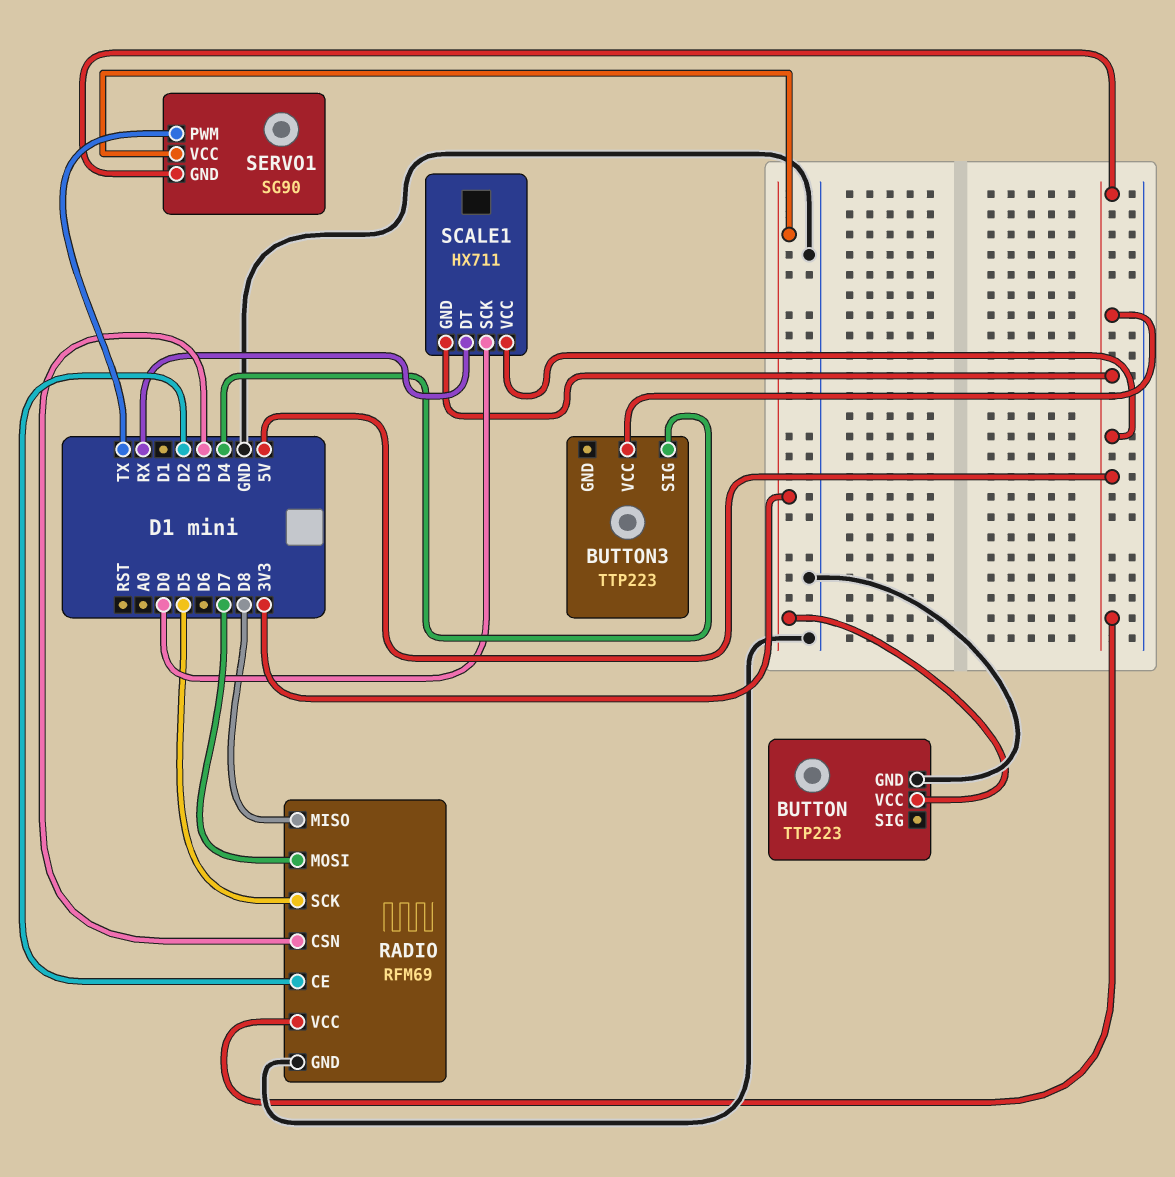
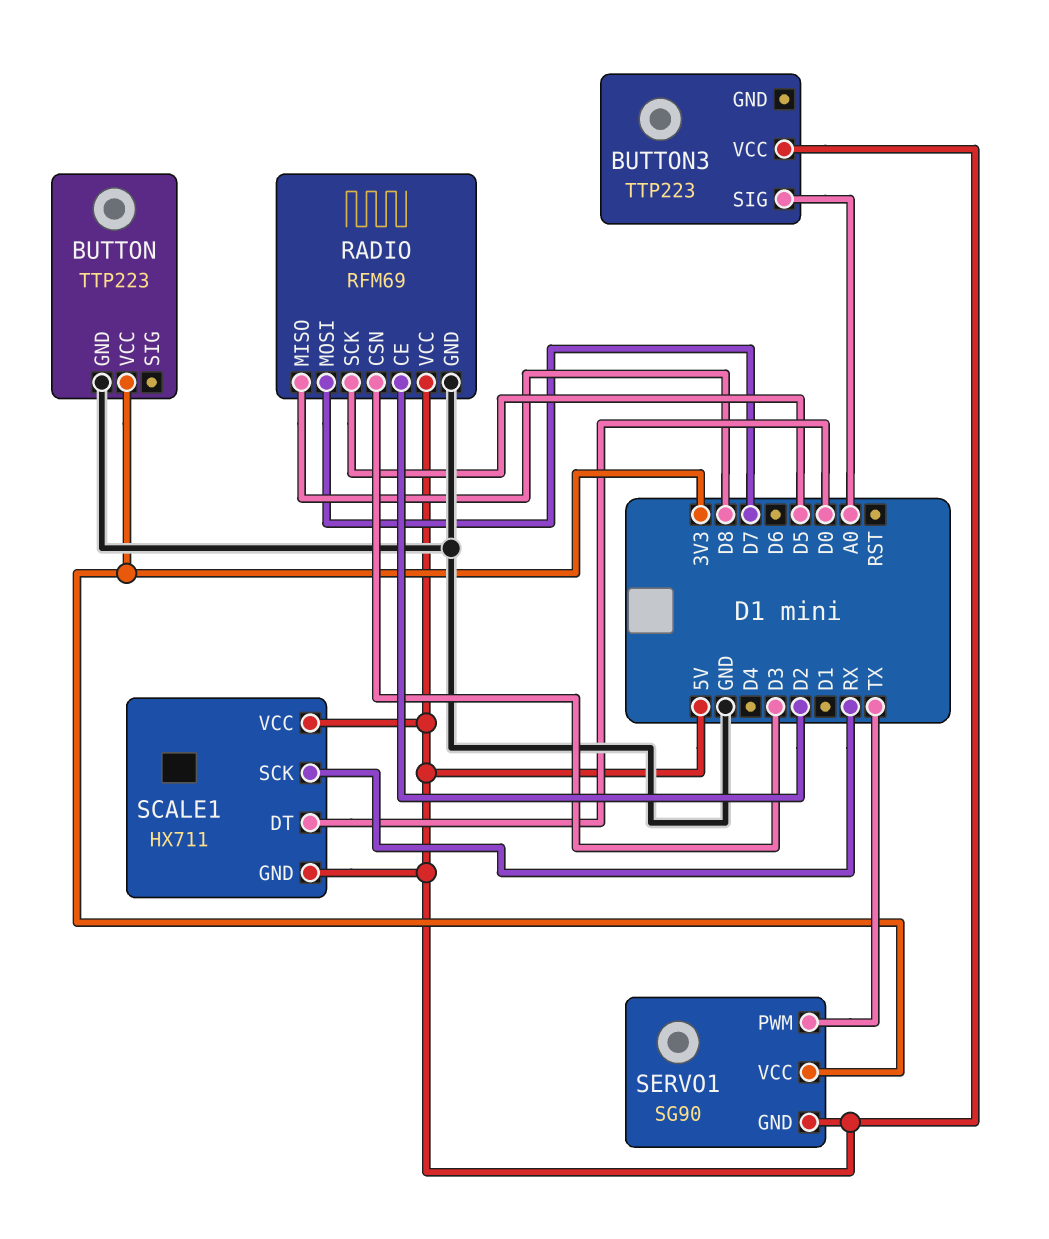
BUTTON3 pin SIG: D4 -> A0
SCALE1 pin DT: RX -> D0
SCALE1 pin SCK: D0 -> RX

